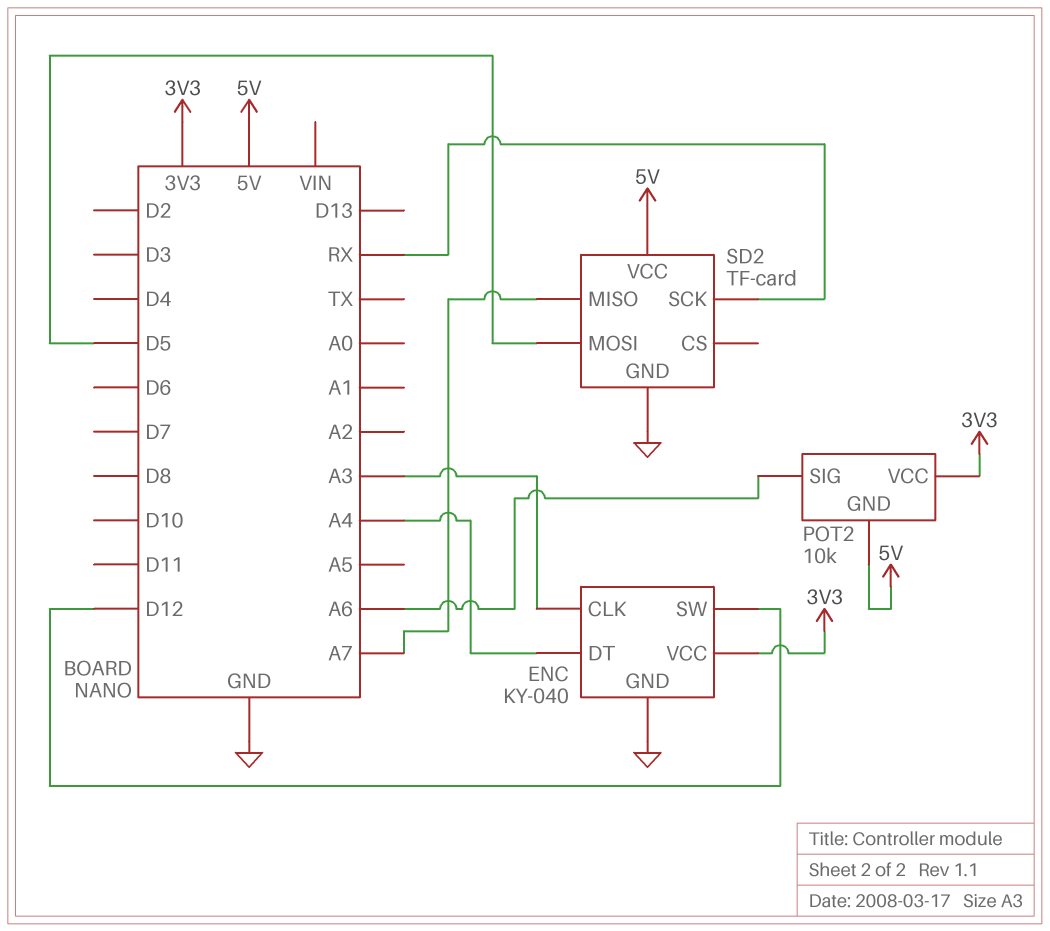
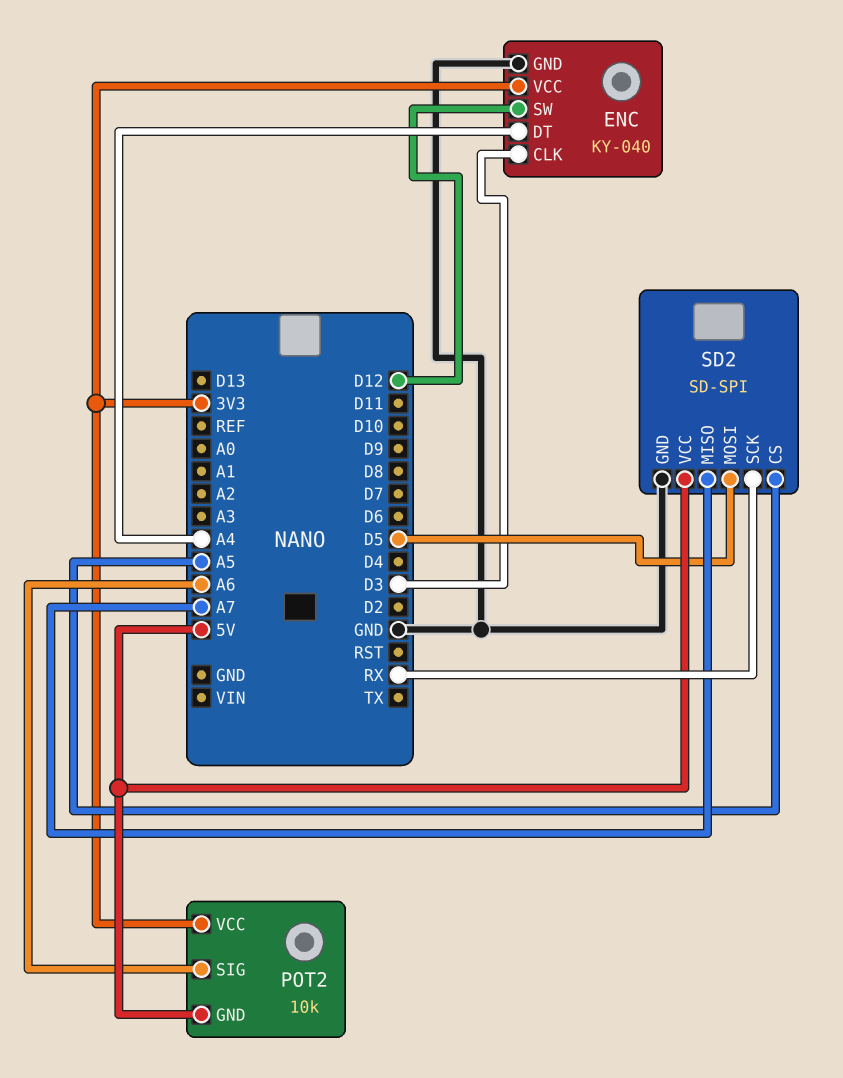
ENC pin CLK: A3 -> D3
SD2: TF-card -> SD-SPI
SD2 pin CS: none -> A5

